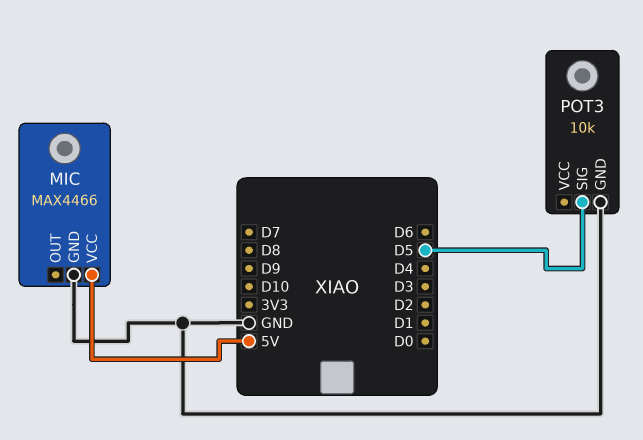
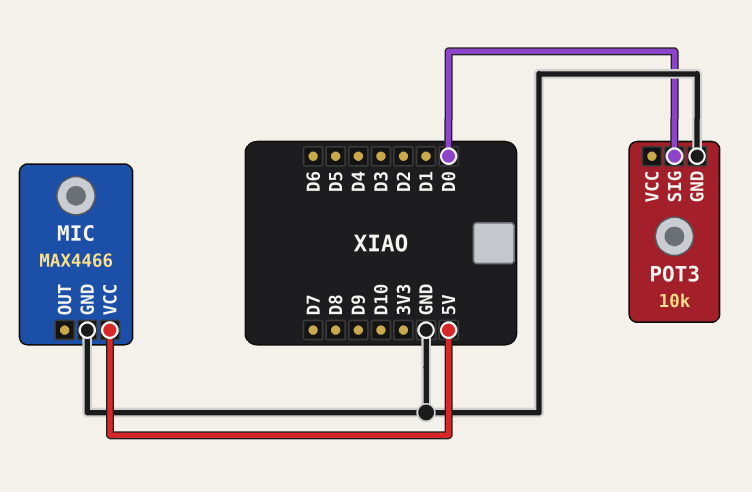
POT3 pin SIG: D5 -> D0

